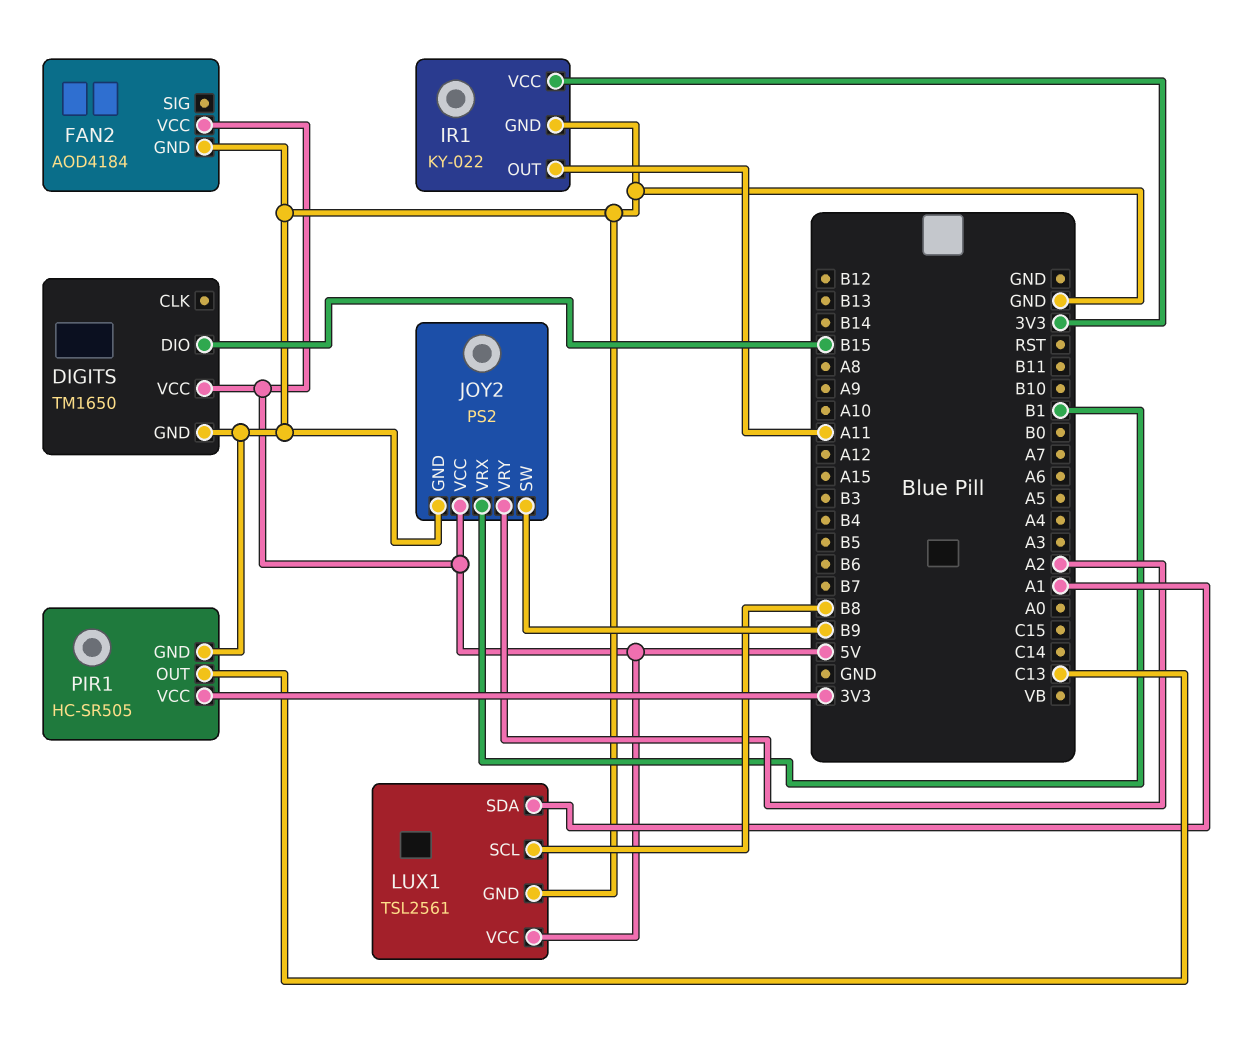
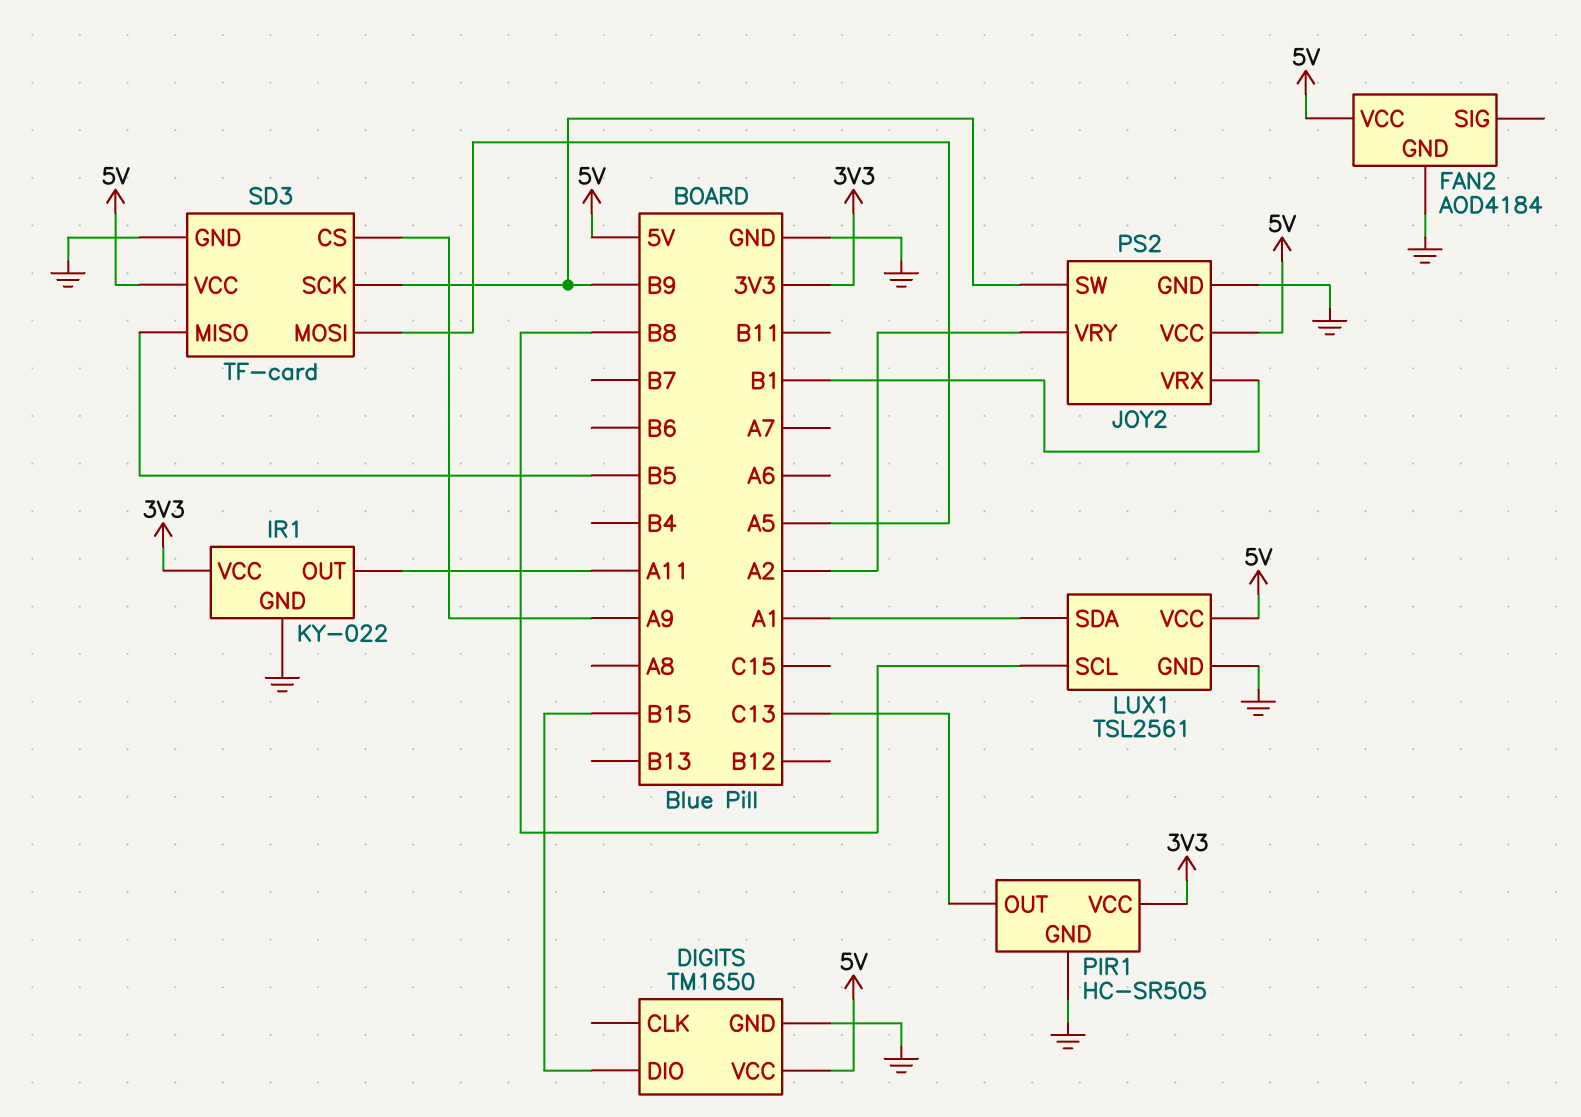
SD3: none -> TF-card
SD3 pin CS: none -> A9
SD3 pin GND: none -> GND
SD3 pin MISO: none -> B5
SD3 pin MOSI: none -> A5
SD3 pin SCK: none -> B9
SD3 pin VCC: none -> 5V

